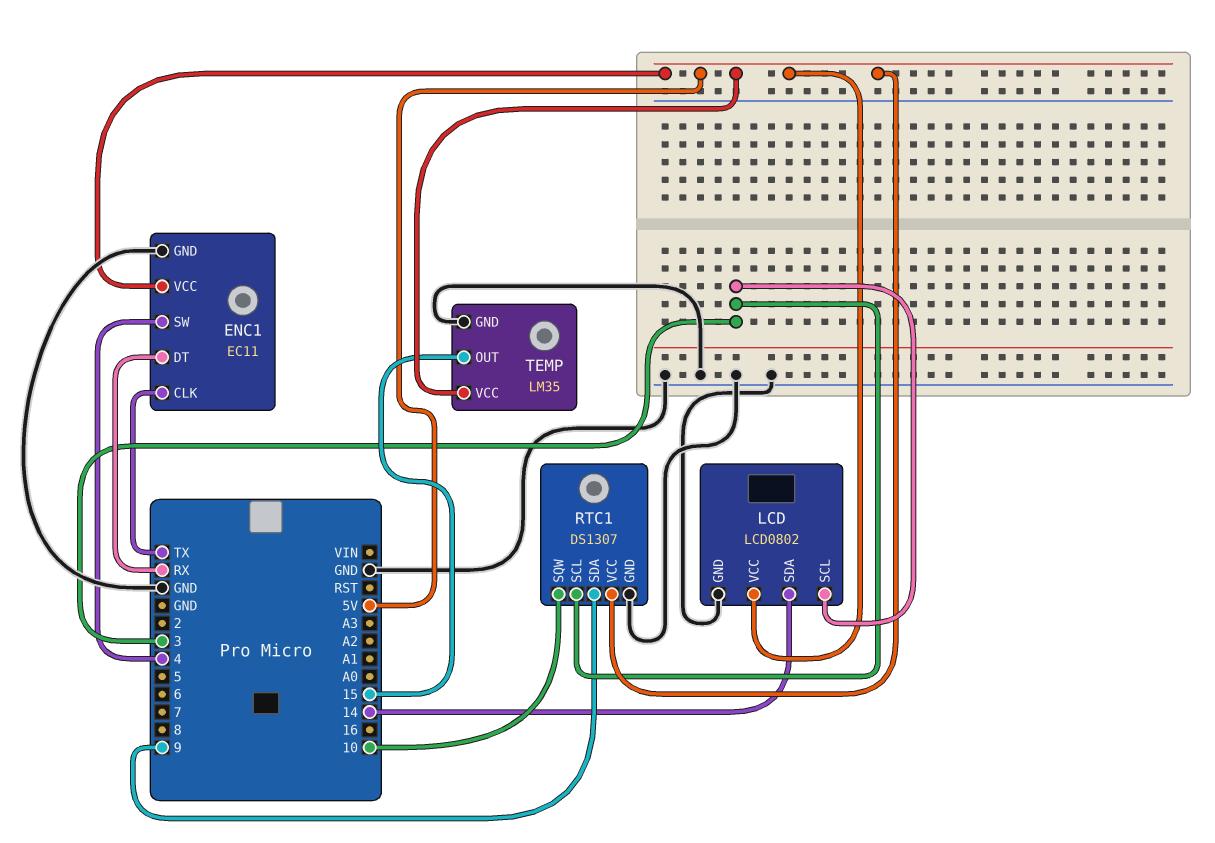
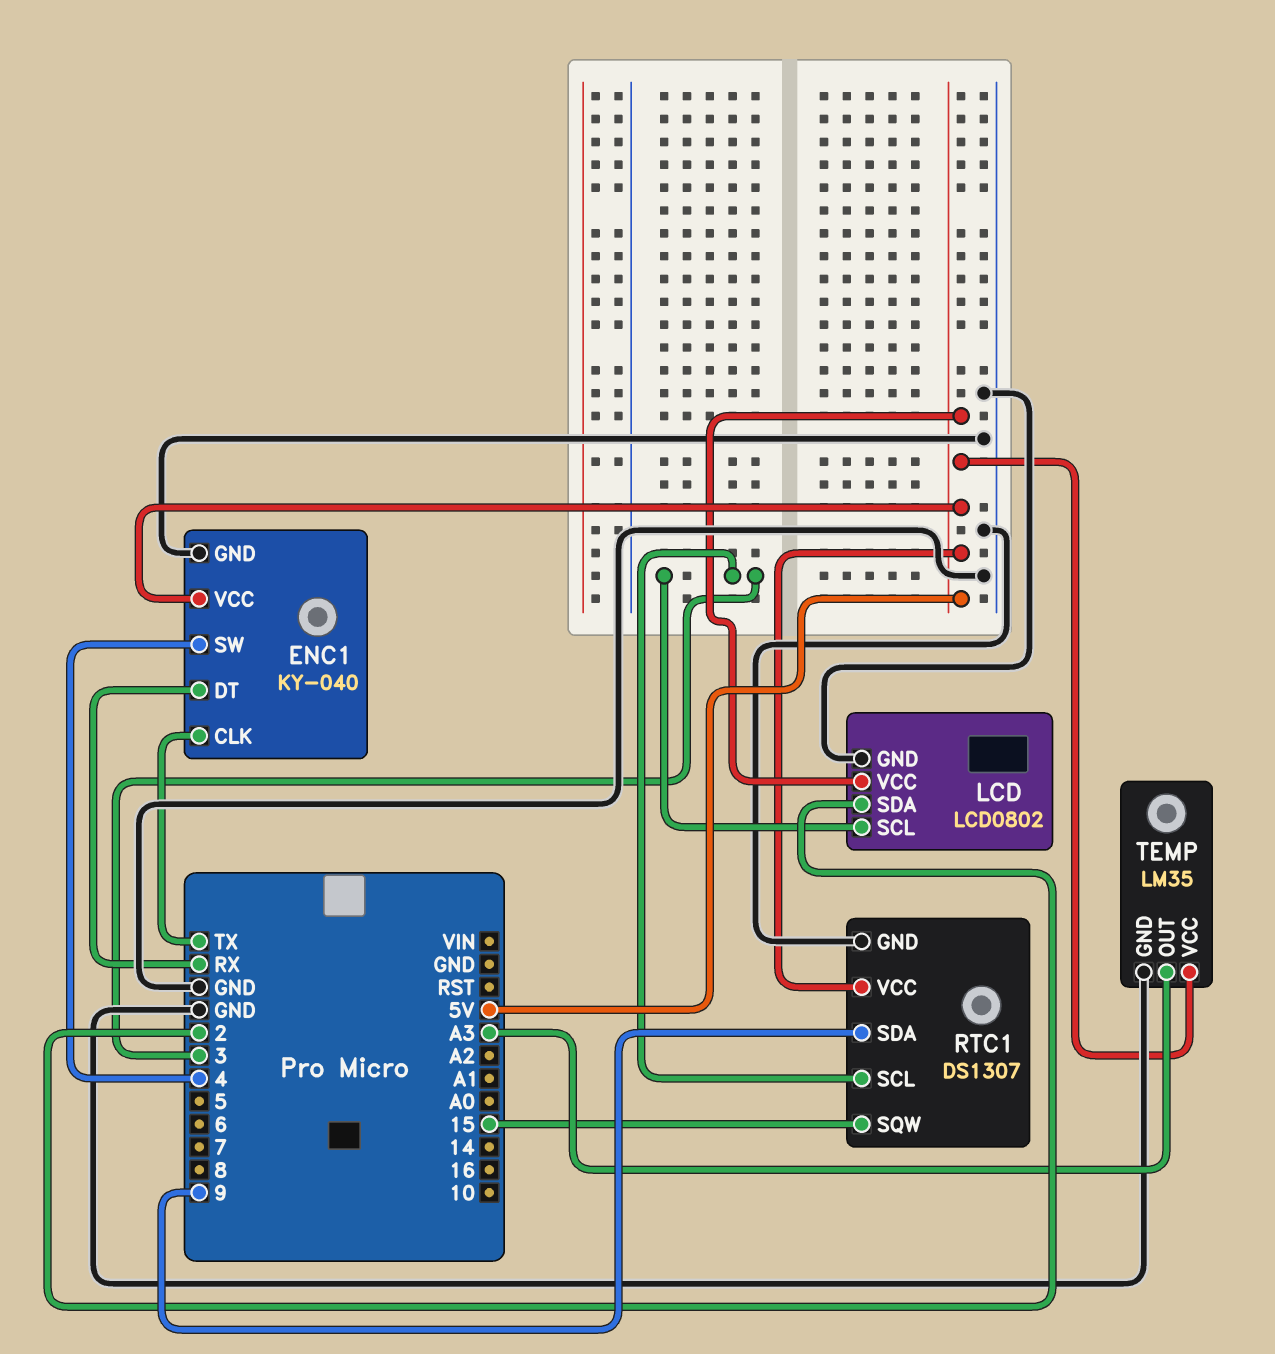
ENC1: EC11 -> KY-040
LCD pin SDA: 14 -> 2
RTC1 pin SQW: 10 -> 15
TEMP pin OUT: 15 -> A3

